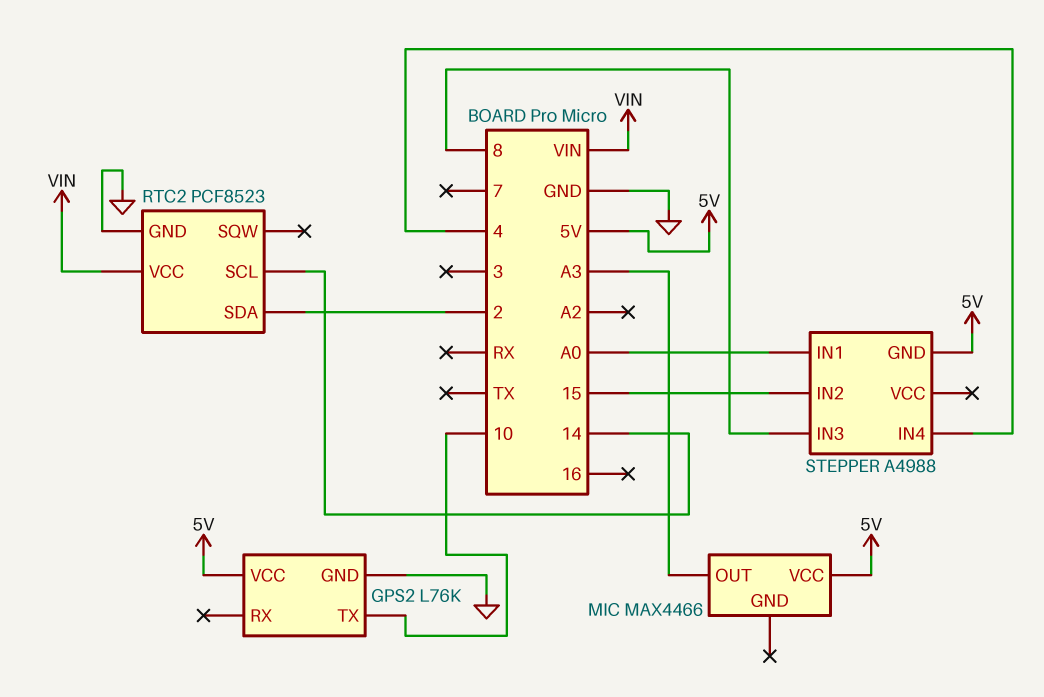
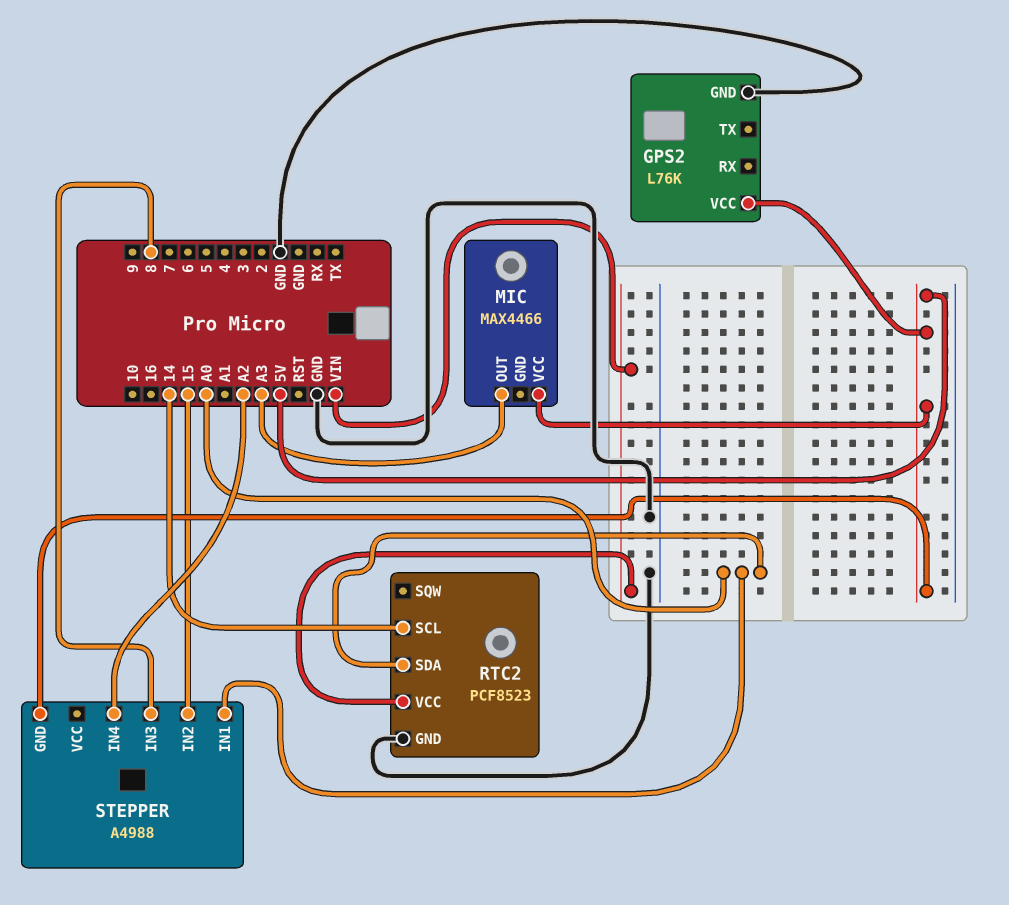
GPS2 pin TX: 10 -> none
RTC2 pin SDA: 2 -> A0
STEPPER pin IN4: 4 -> A2

